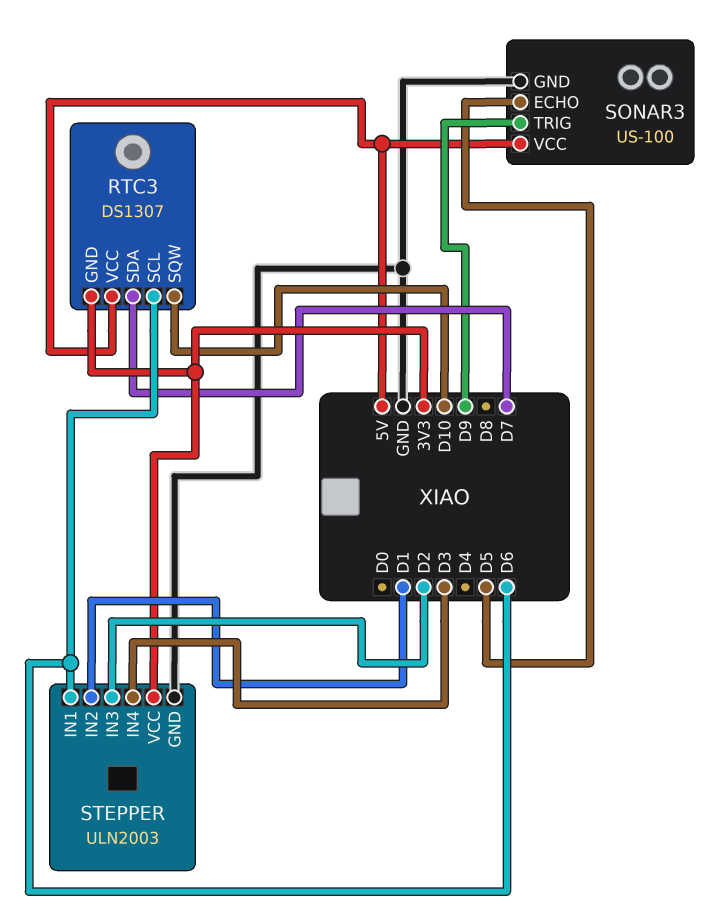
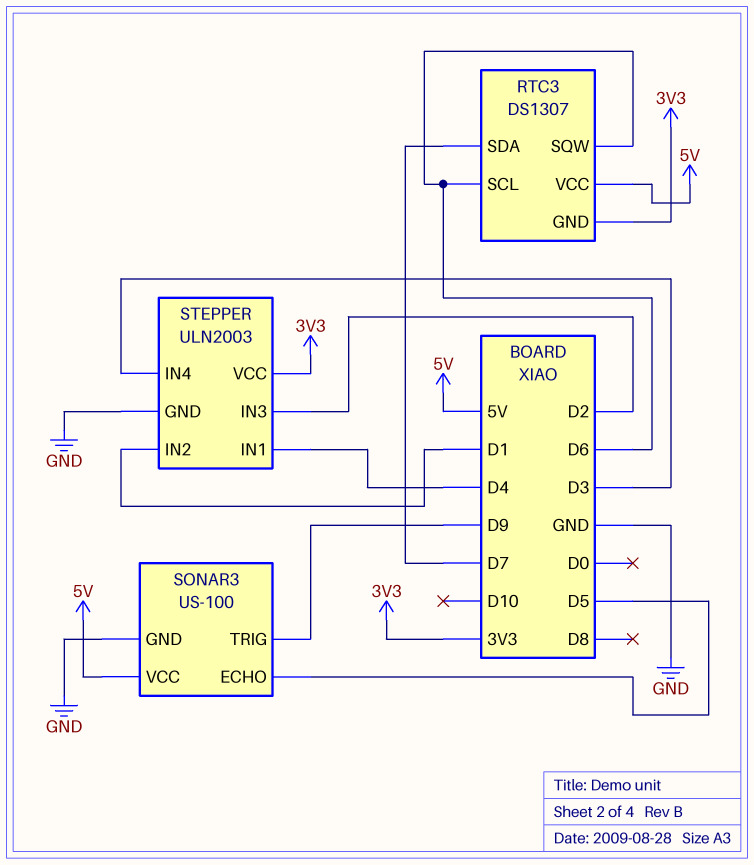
RTC3 pin SQW: D10 -> D6
STEPPER pin IN1: D6 -> D4

